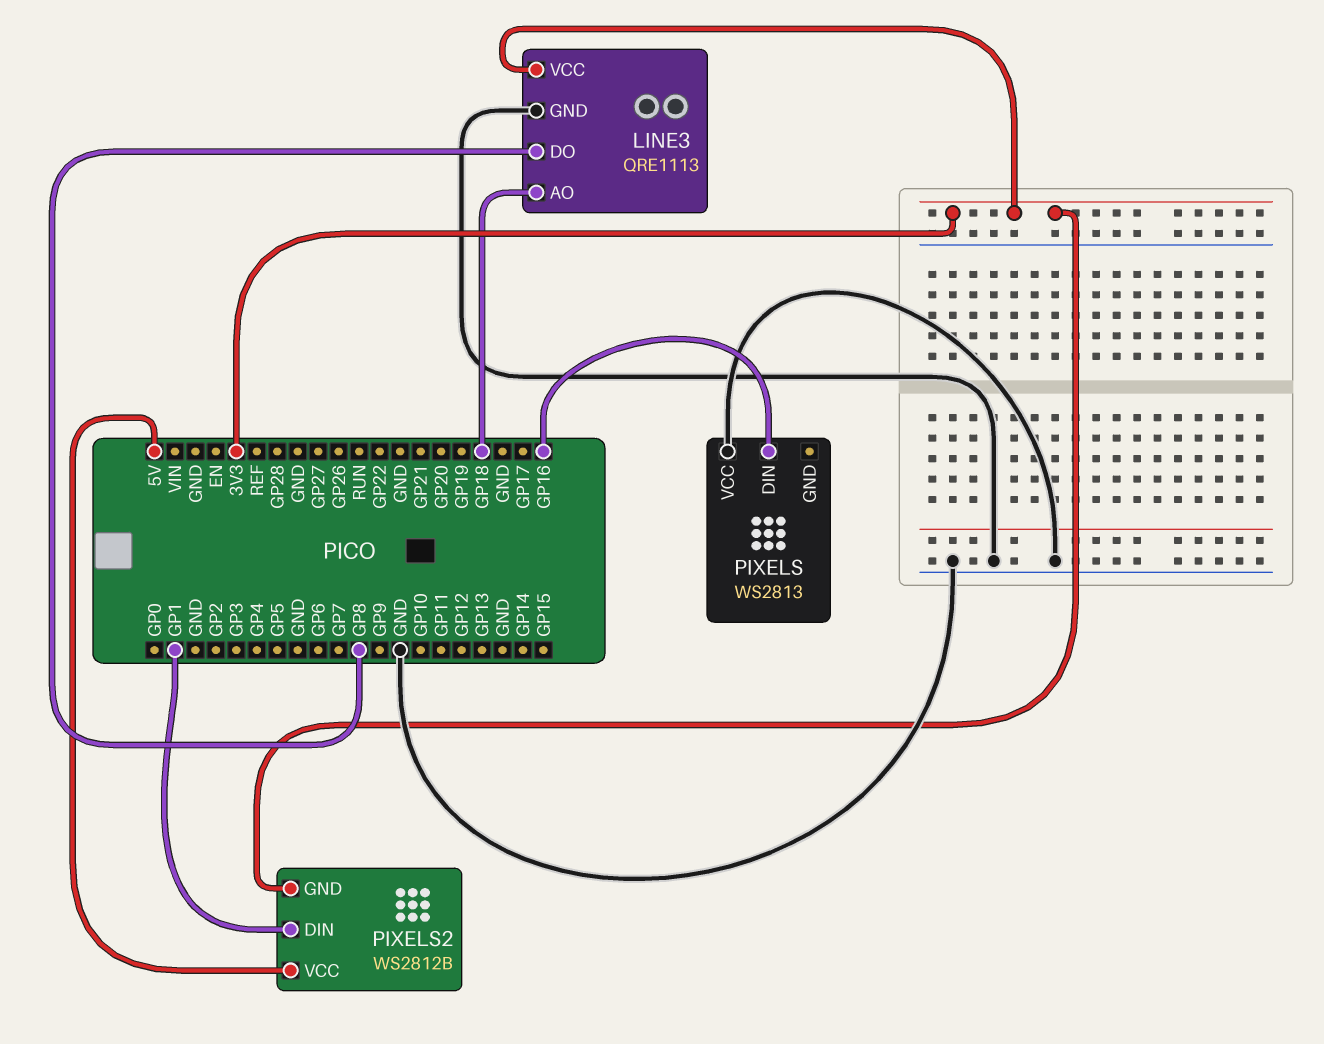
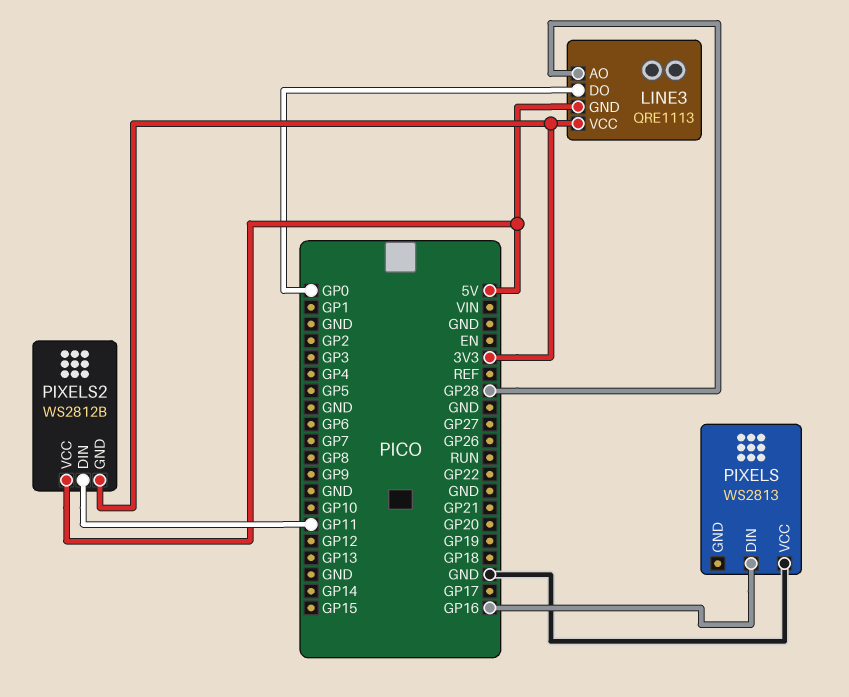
LINE3 pin AO: GP18 -> GP28
LINE3 pin DO: GP8 -> GP0
LINE3 pin GND: GND -> 5V
PIXELS2 pin DIN: GP1 -> GP11

